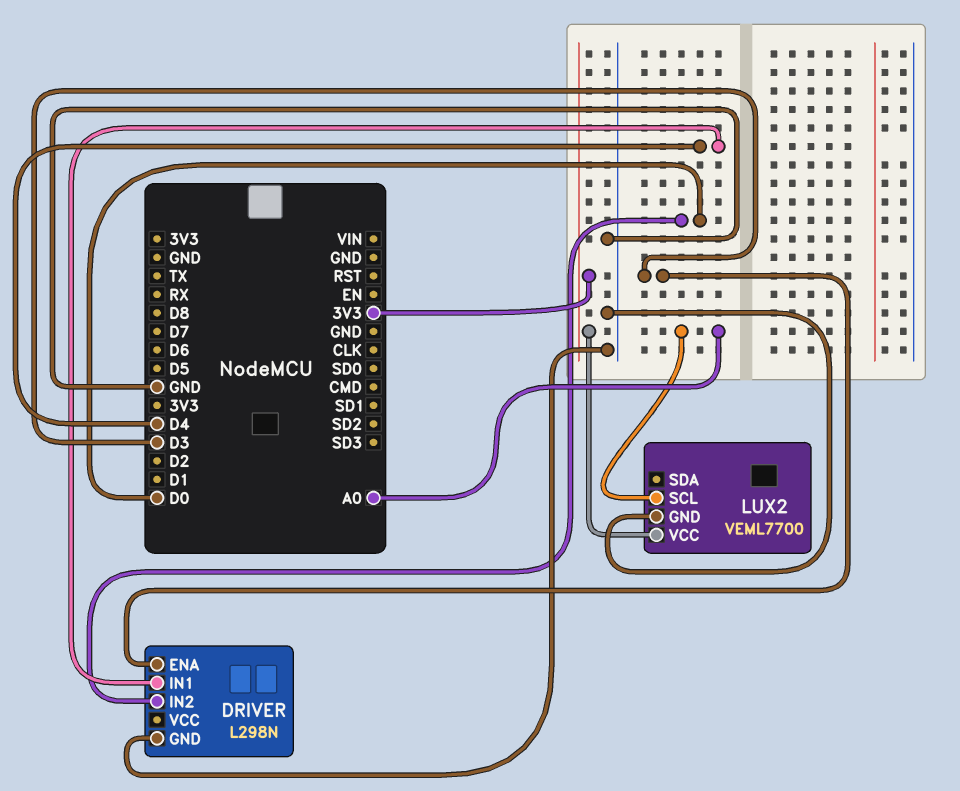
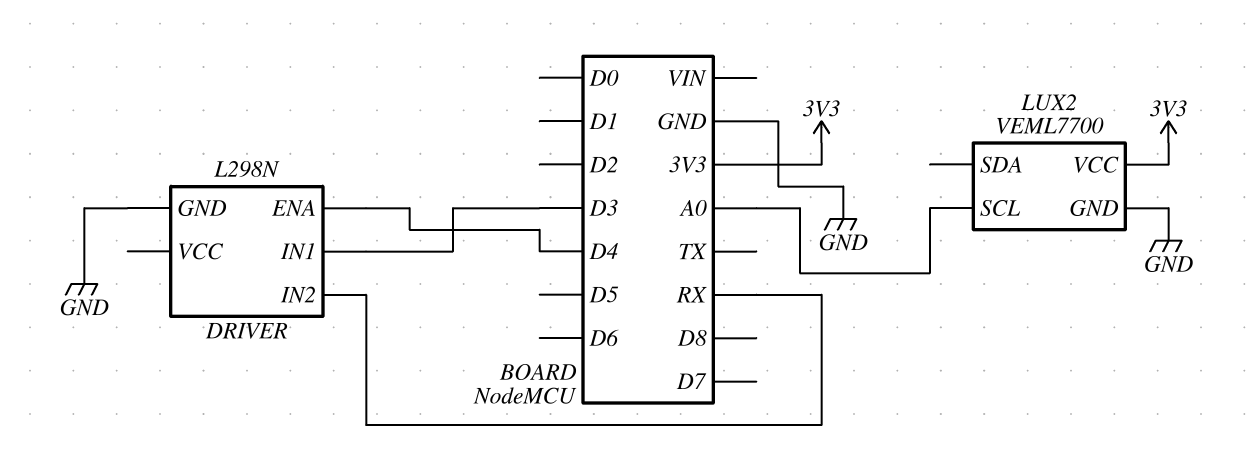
DRIVER pin ENA: D3 -> D4
DRIVER pin IN1: D4 -> D3
DRIVER pin IN2: D0 -> RX

